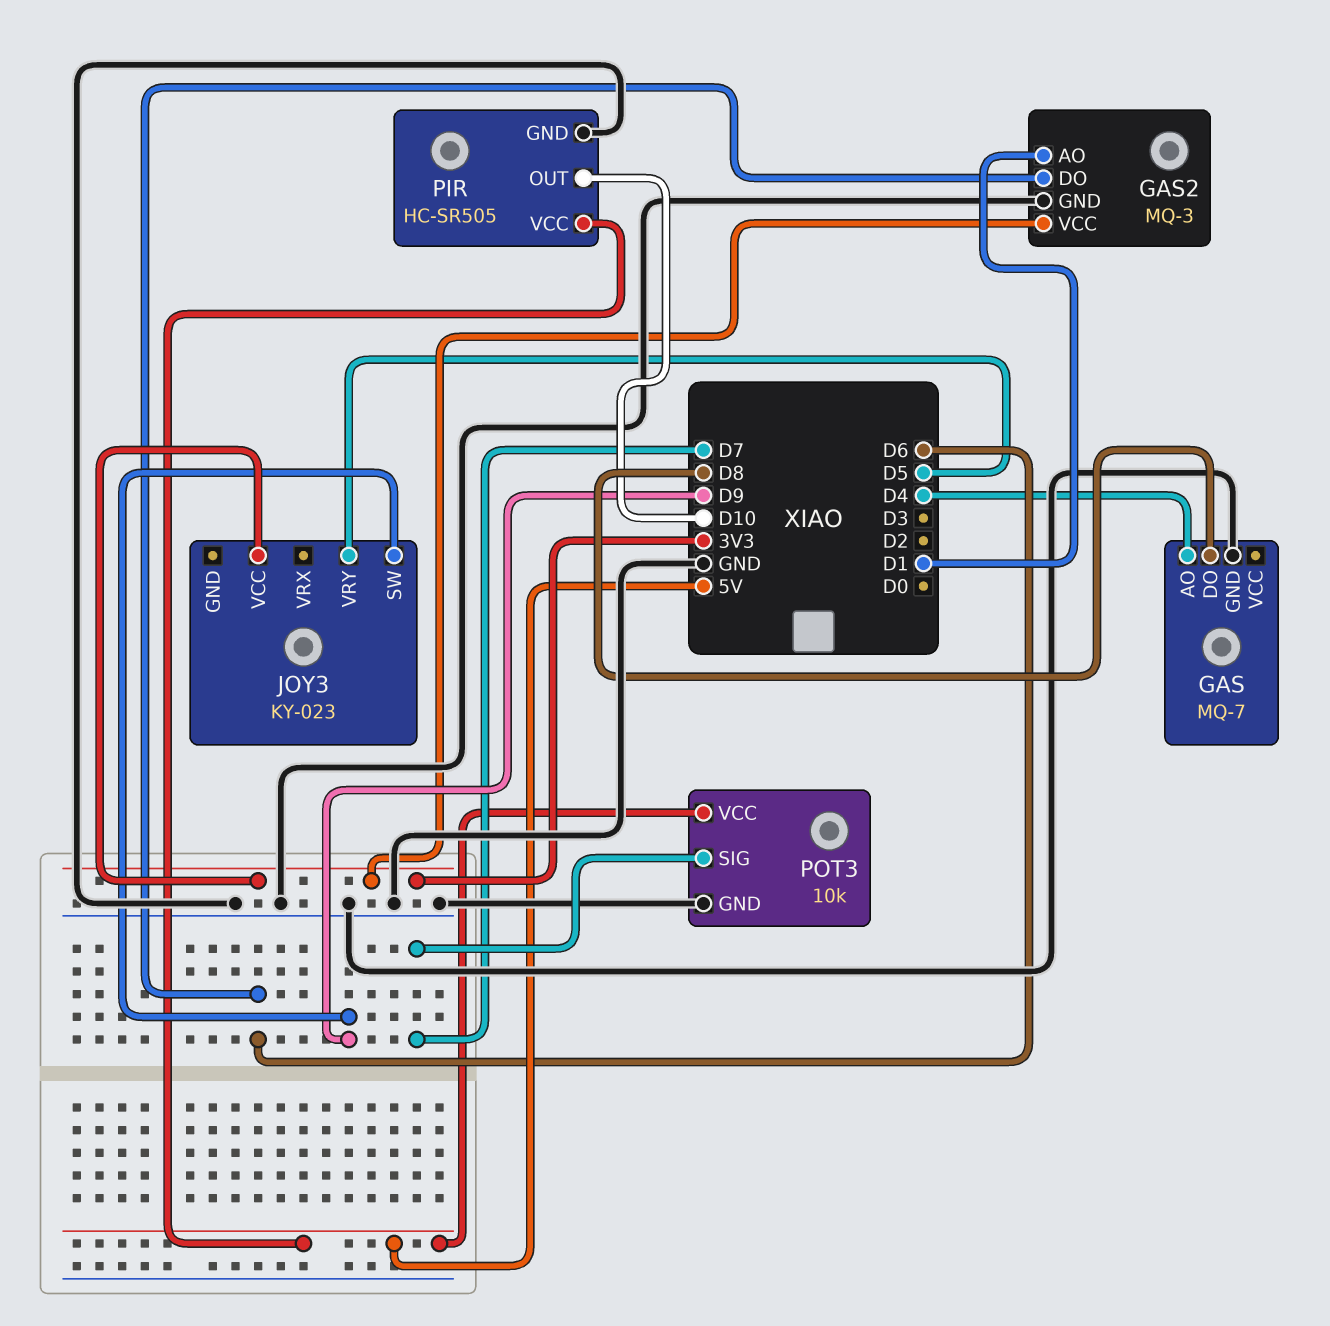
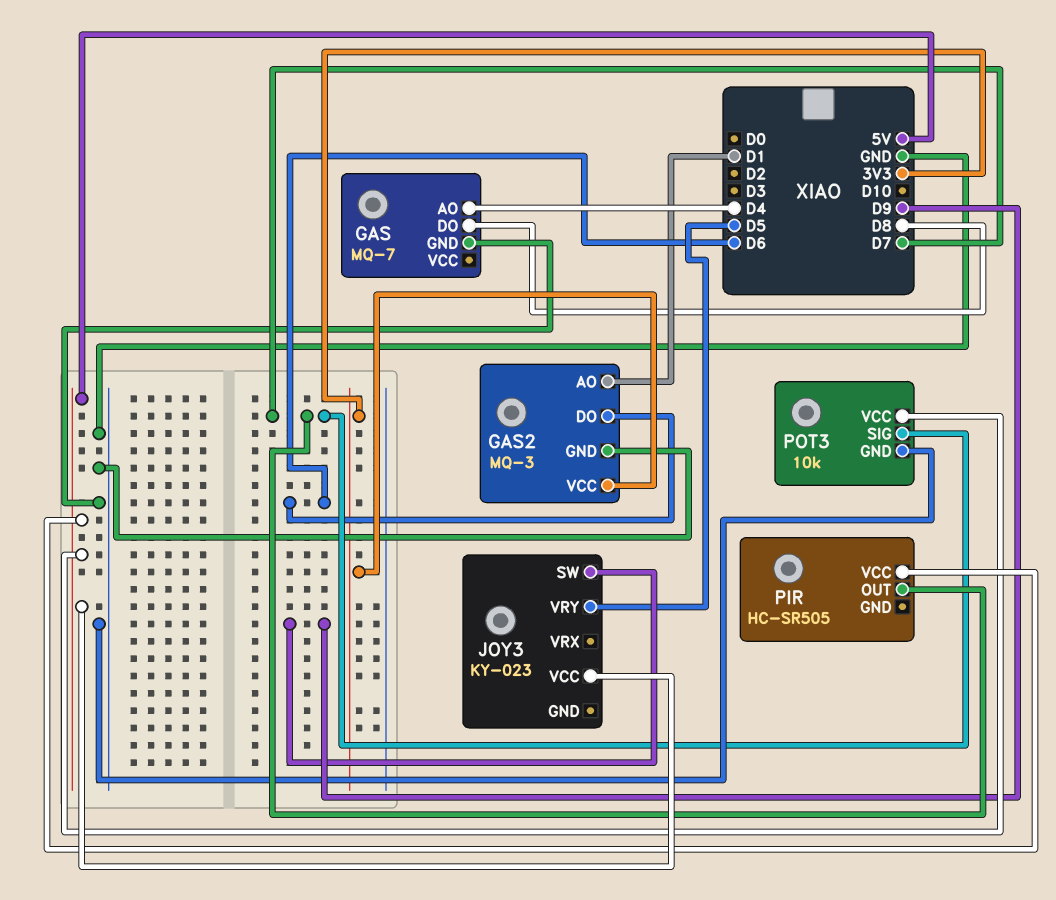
JOY3 pin VCC: 3V3 -> 5V
PIR pin GND: GND -> none
PIR pin OUT: D10 -> D7

